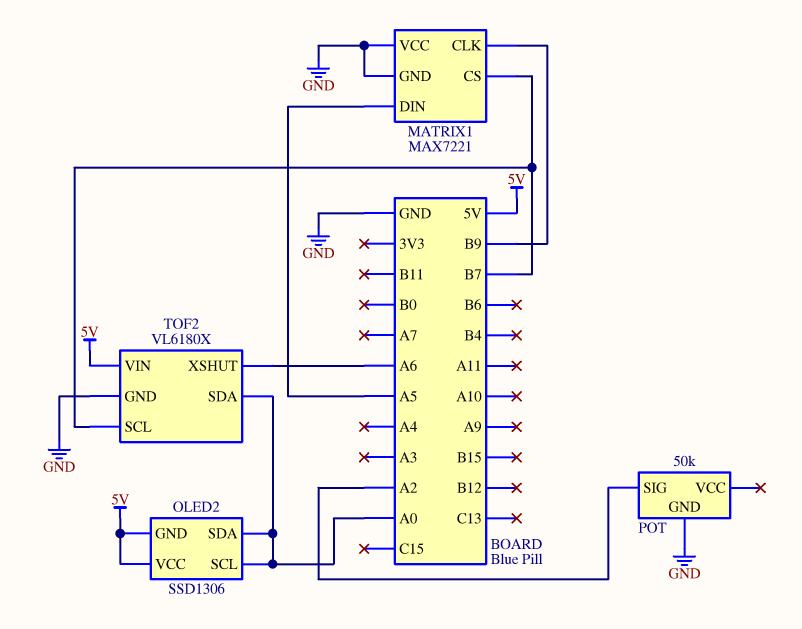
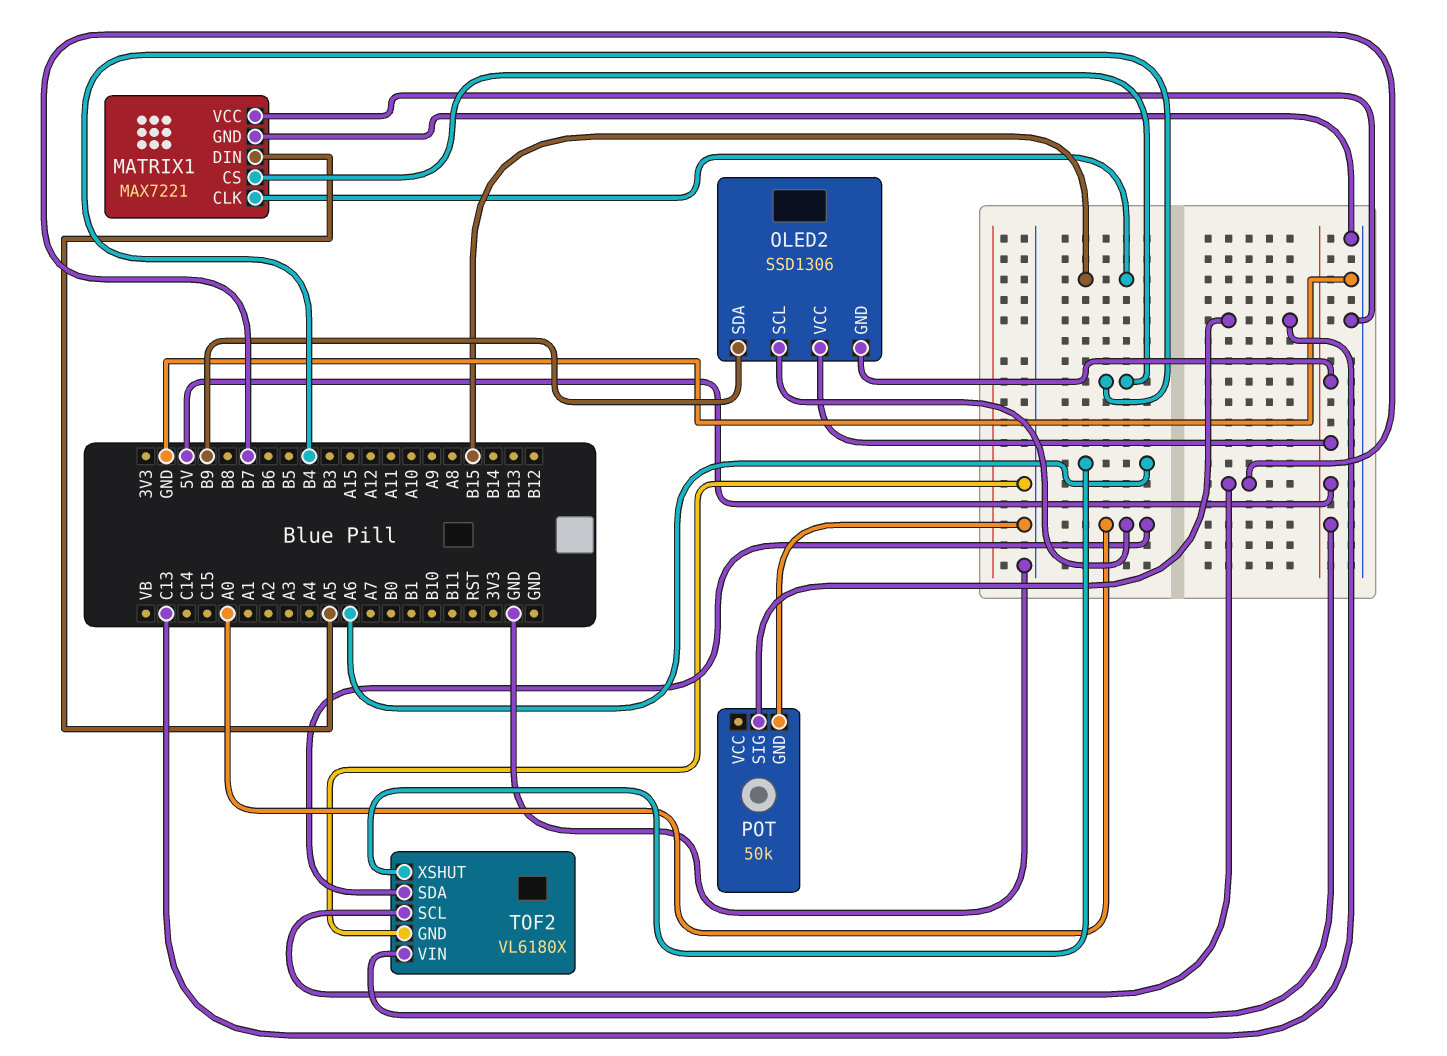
MATRIX1 pin CLK: B9 -> B15
MATRIX1 pin CS: B7 -> B4
OLED2 pin SDA: A0 -> B9
POT pin SIG: A2 -> C13

